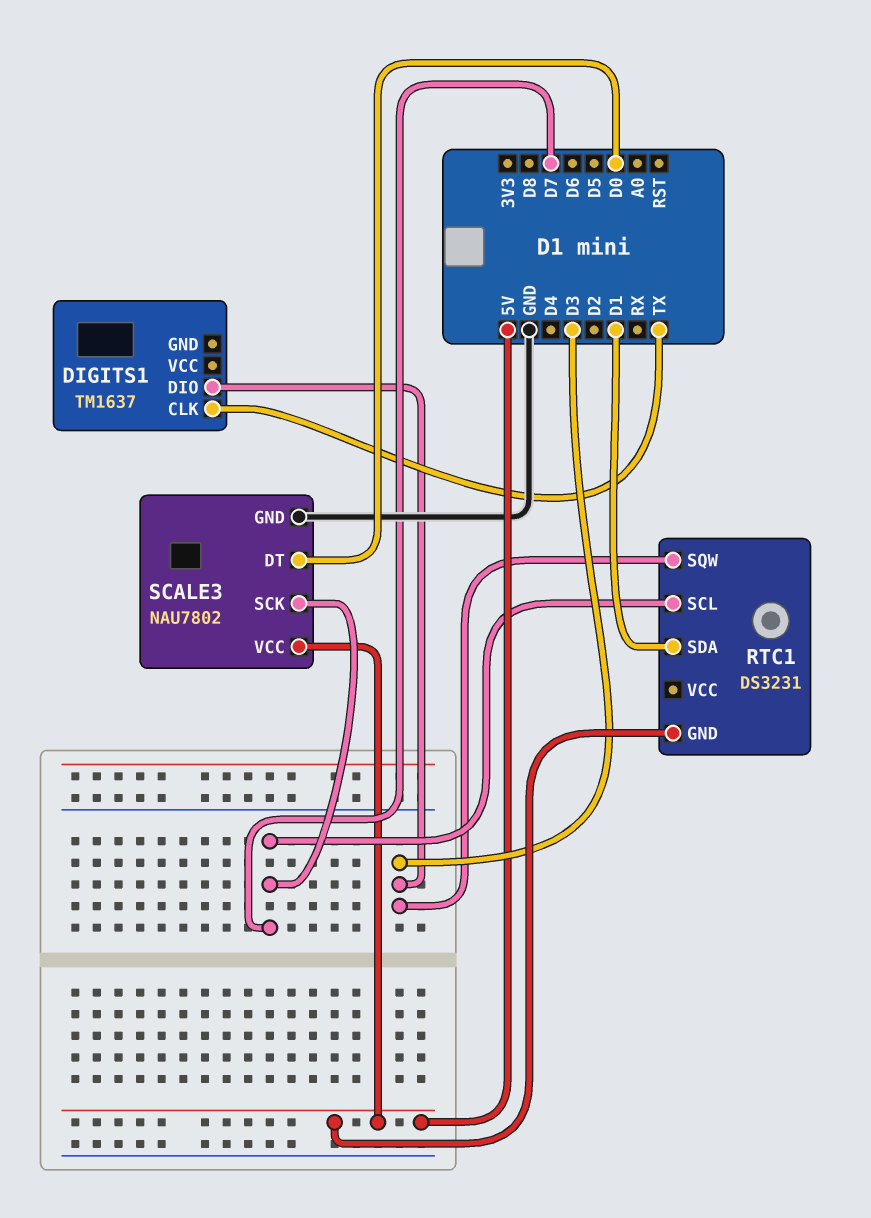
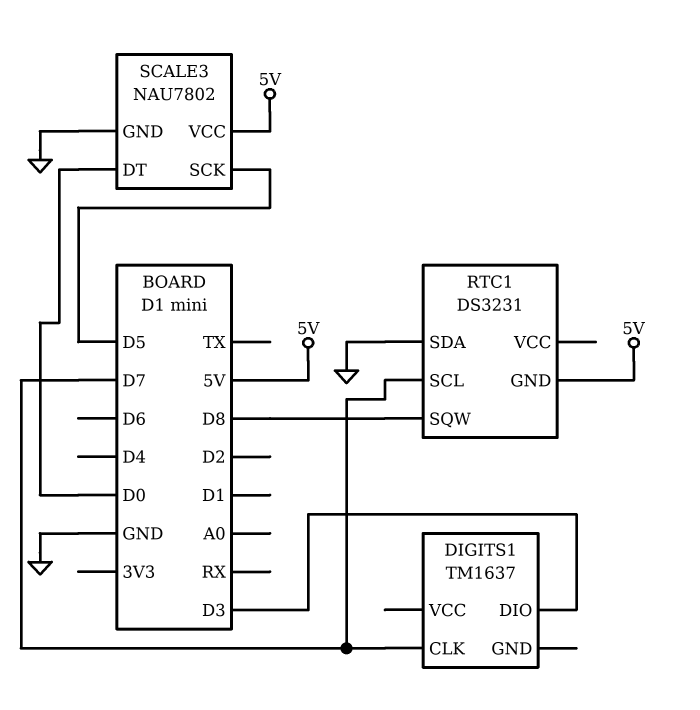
DIGITS1 pin CLK: TX -> D7
RTC1 pin SDA: D1 -> GND
RTC1 pin SQW: D3 -> D8
SCALE3 pin SCK: D7 -> D5

